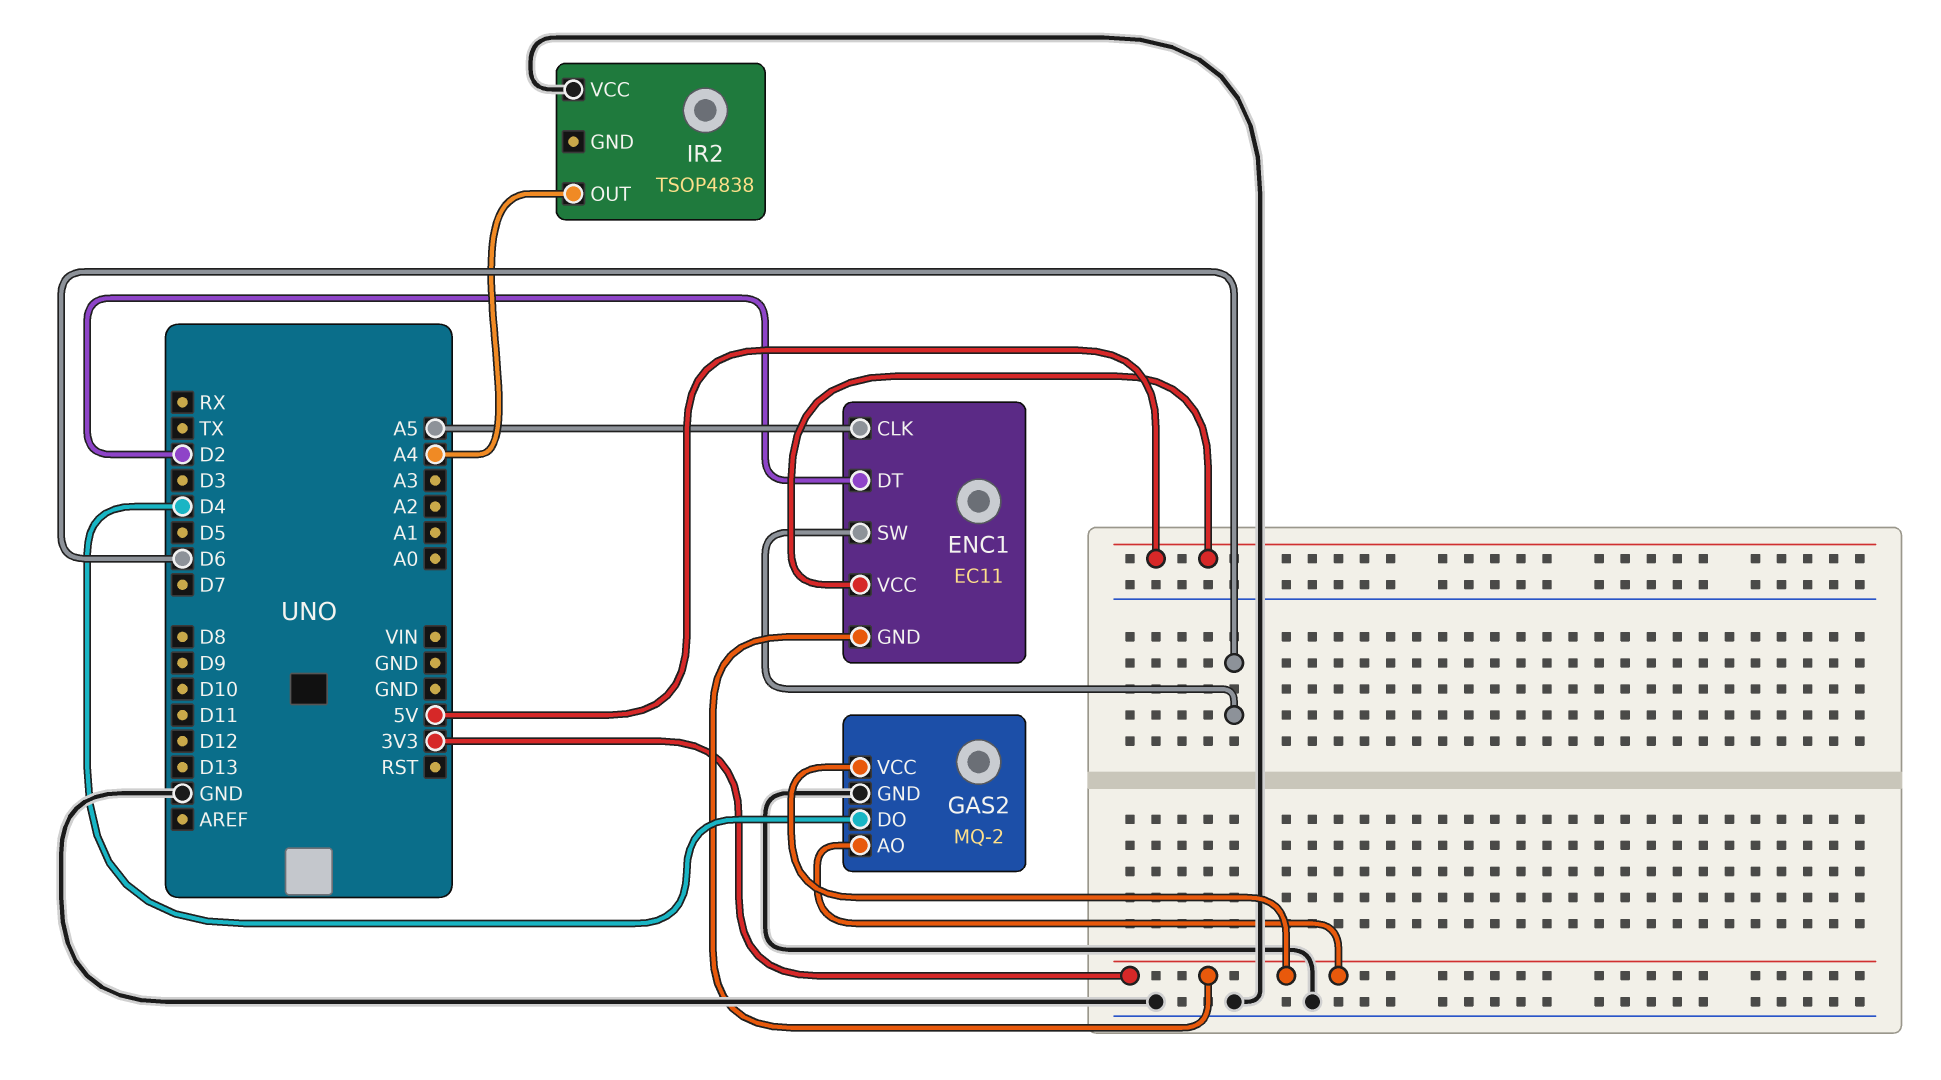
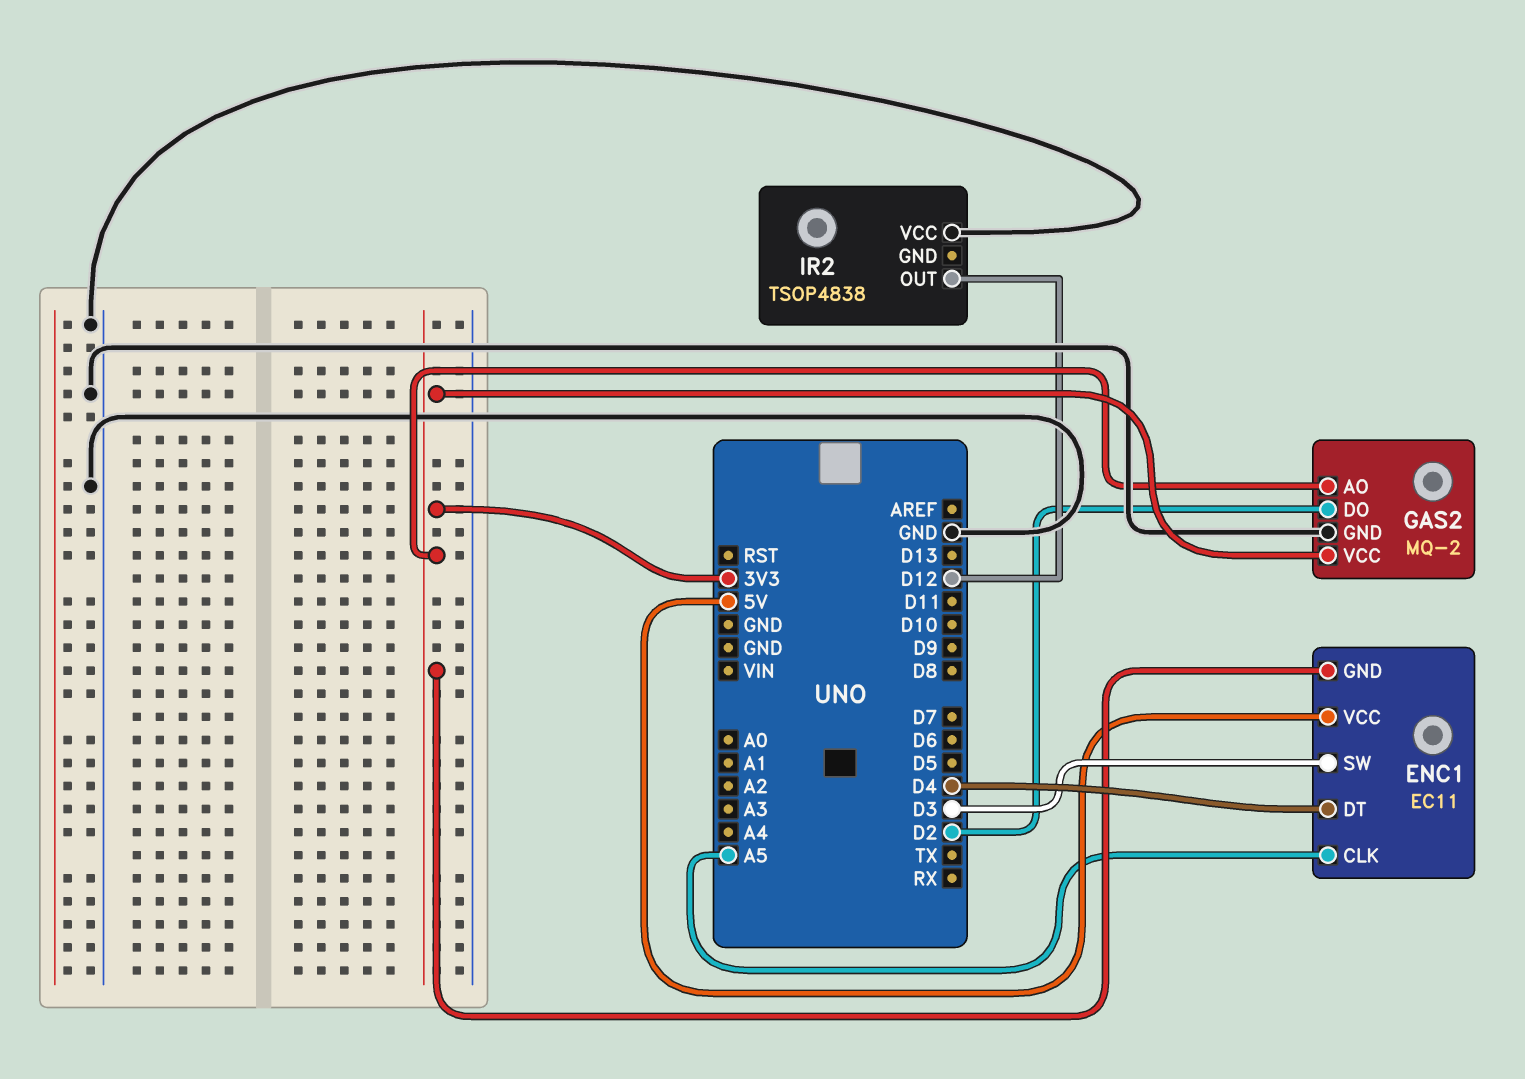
ENC1 pin DT: D2 -> D4
ENC1 pin SW: D6 -> D3
GAS2 pin DO: D4 -> D2
IR2 pin OUT: A4 -> D12

